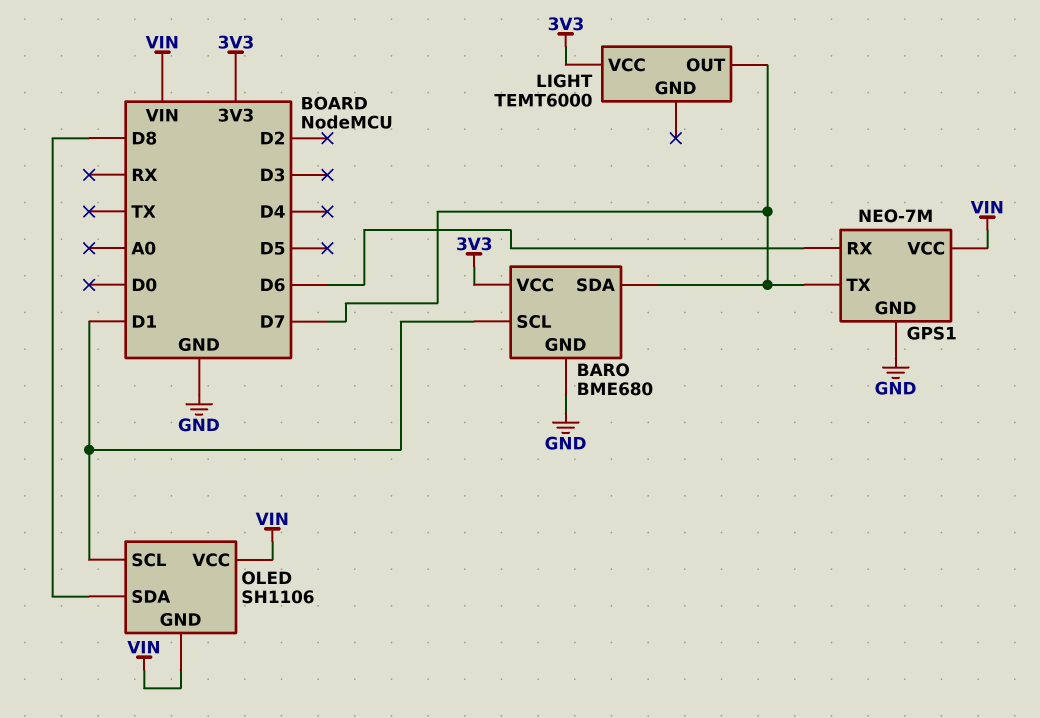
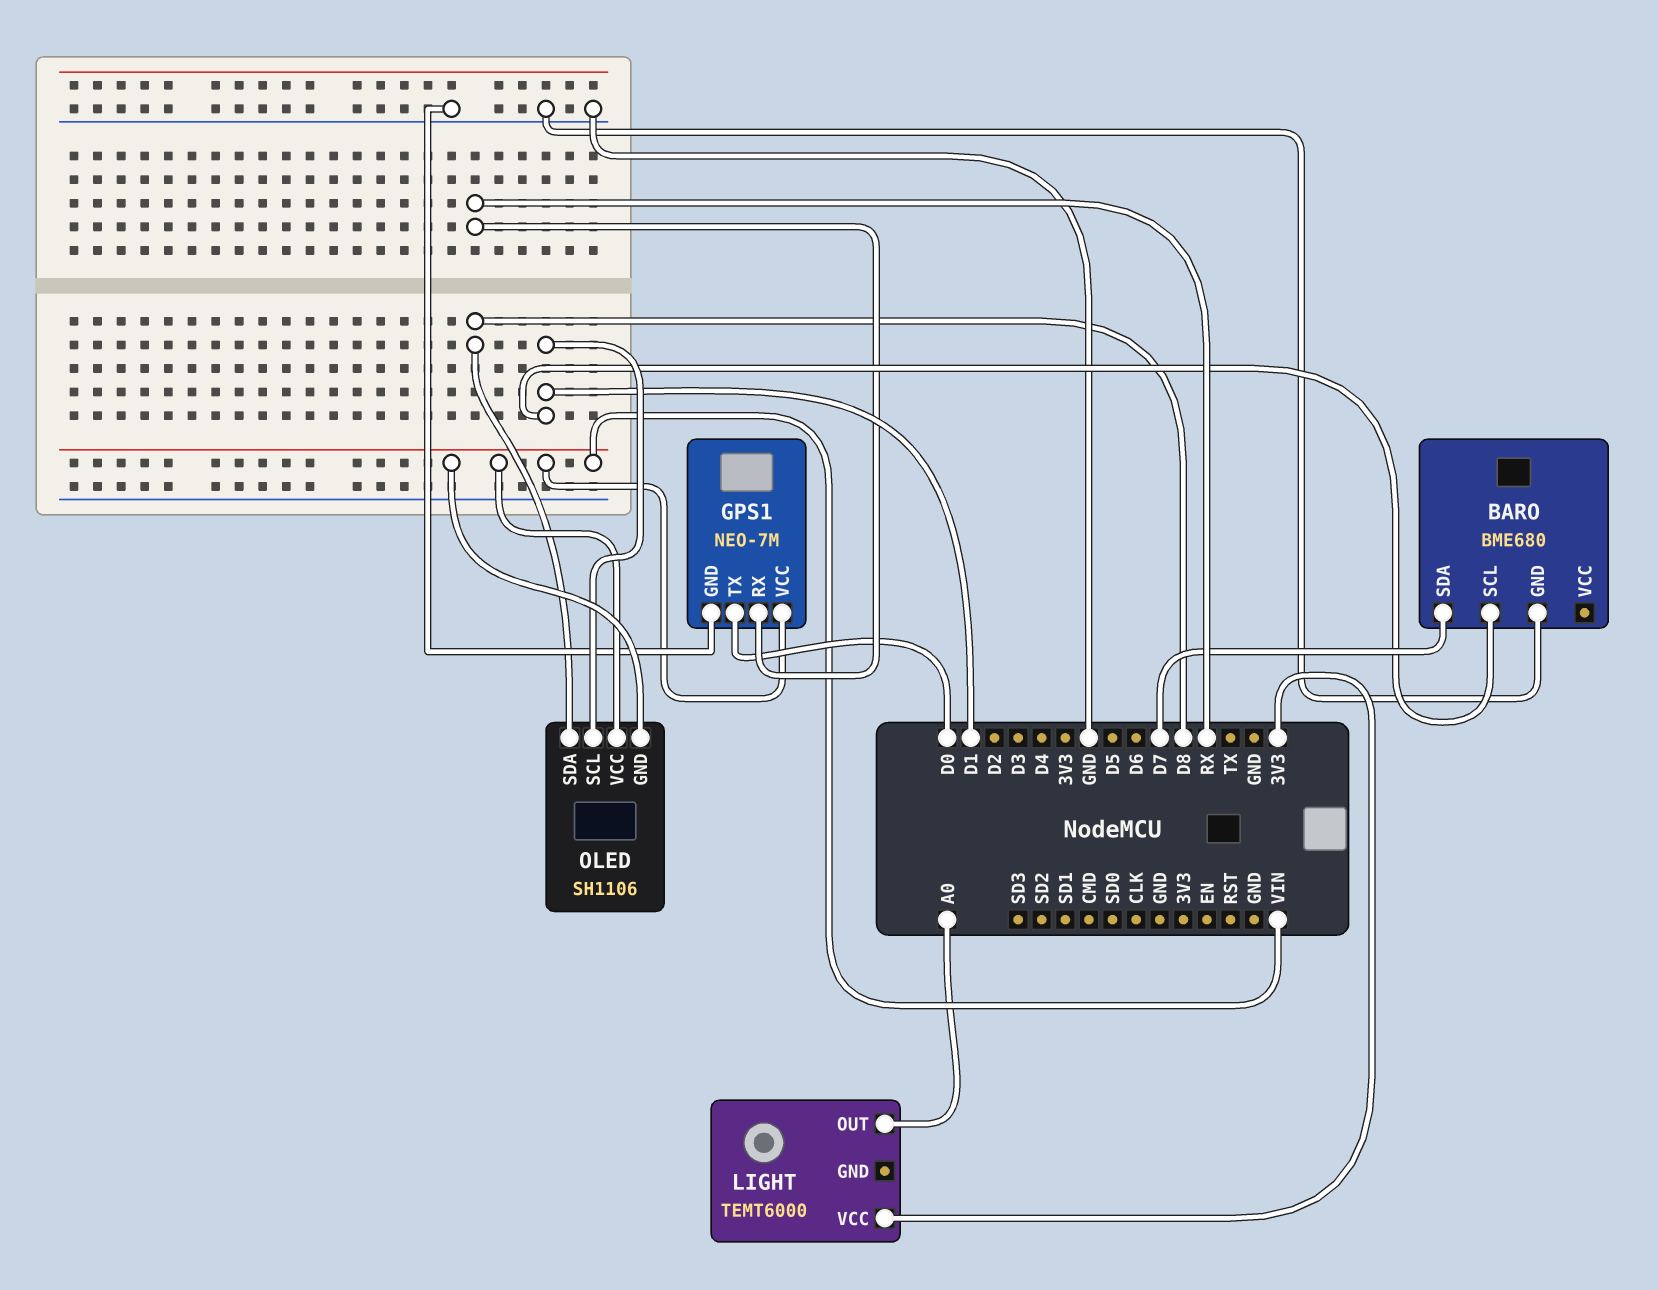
BARO pin VCC: 3V3 -> none
GPS1 pin RX: D6 -> RX
GPS1 pin TX: D7 -> D0
LIGHT pin OUT: D7 -> A0

